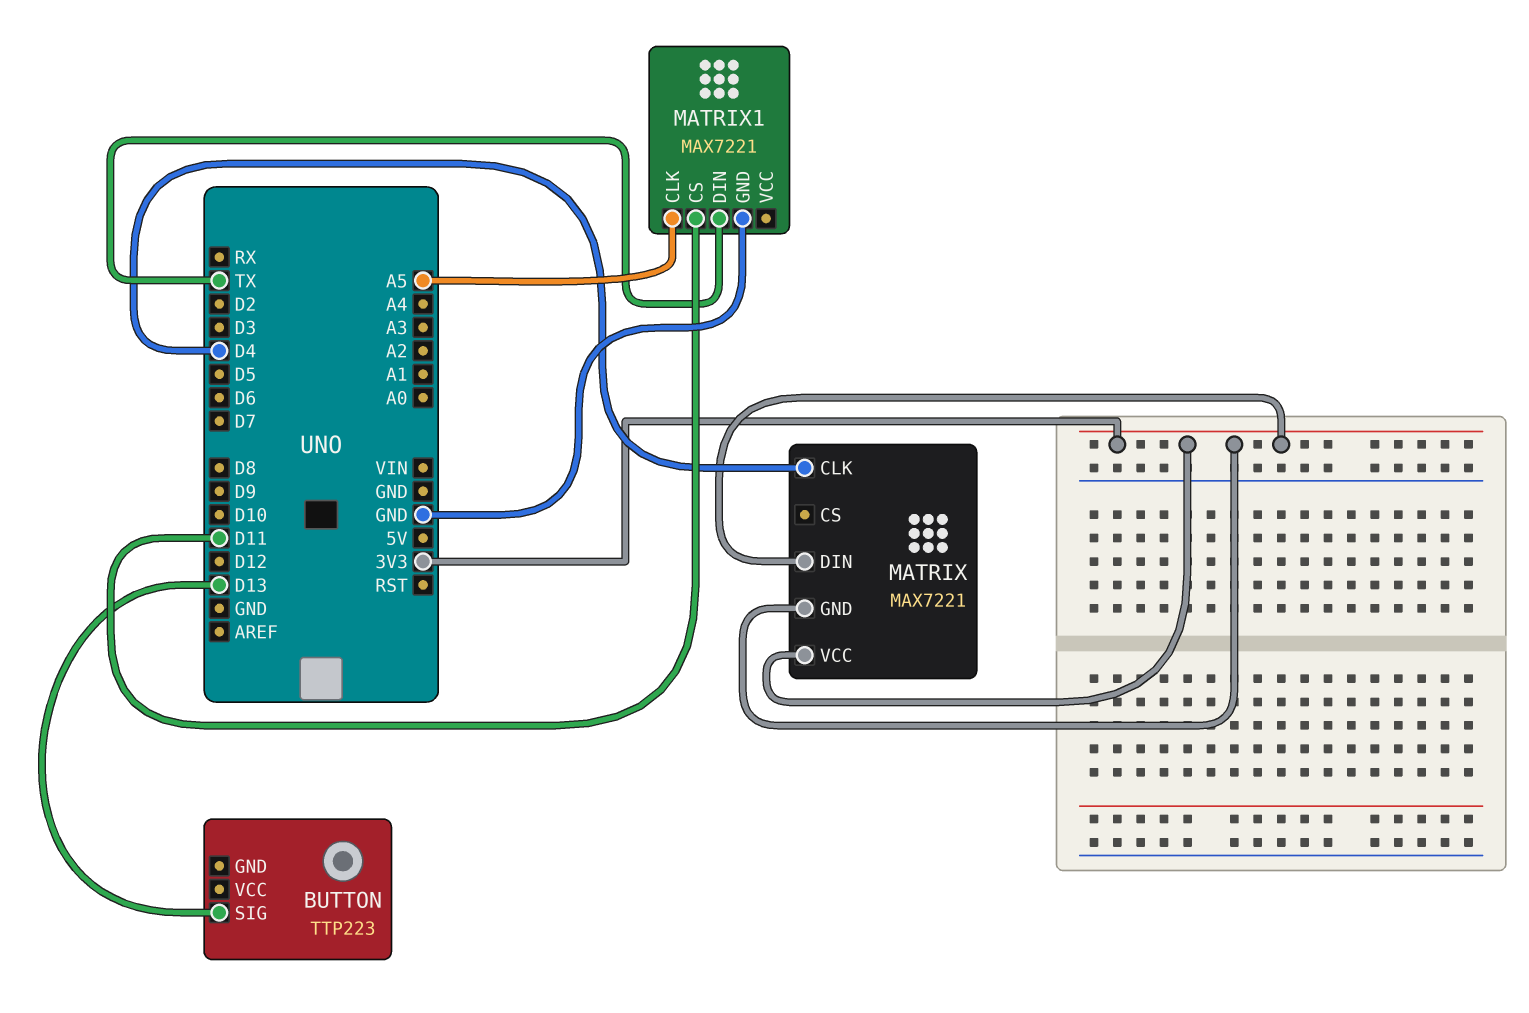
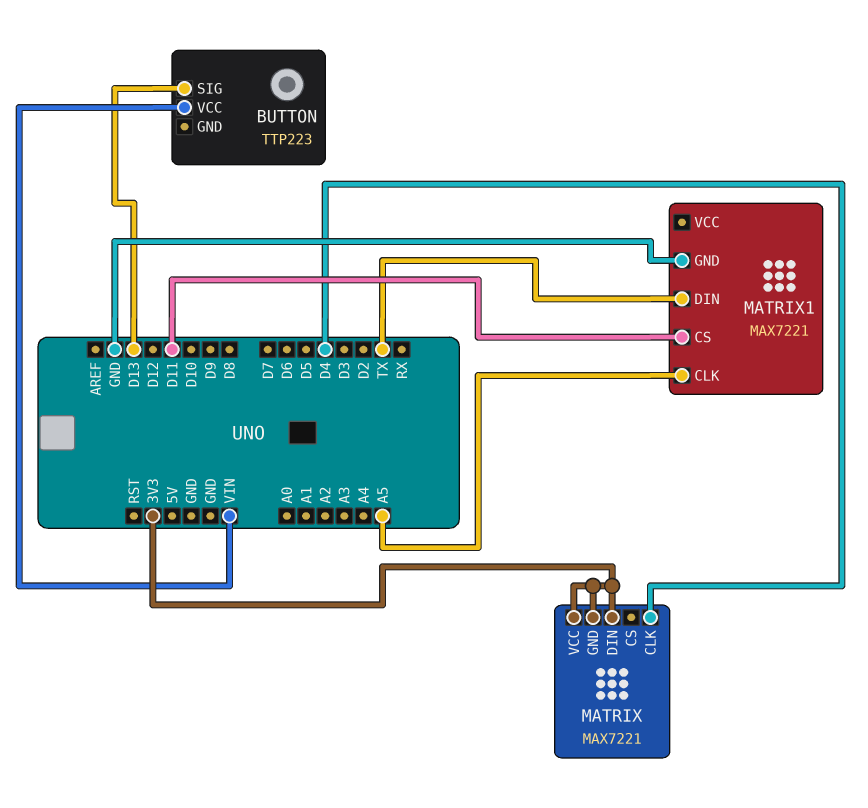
BUTTON pin VCC: none -> VIN

